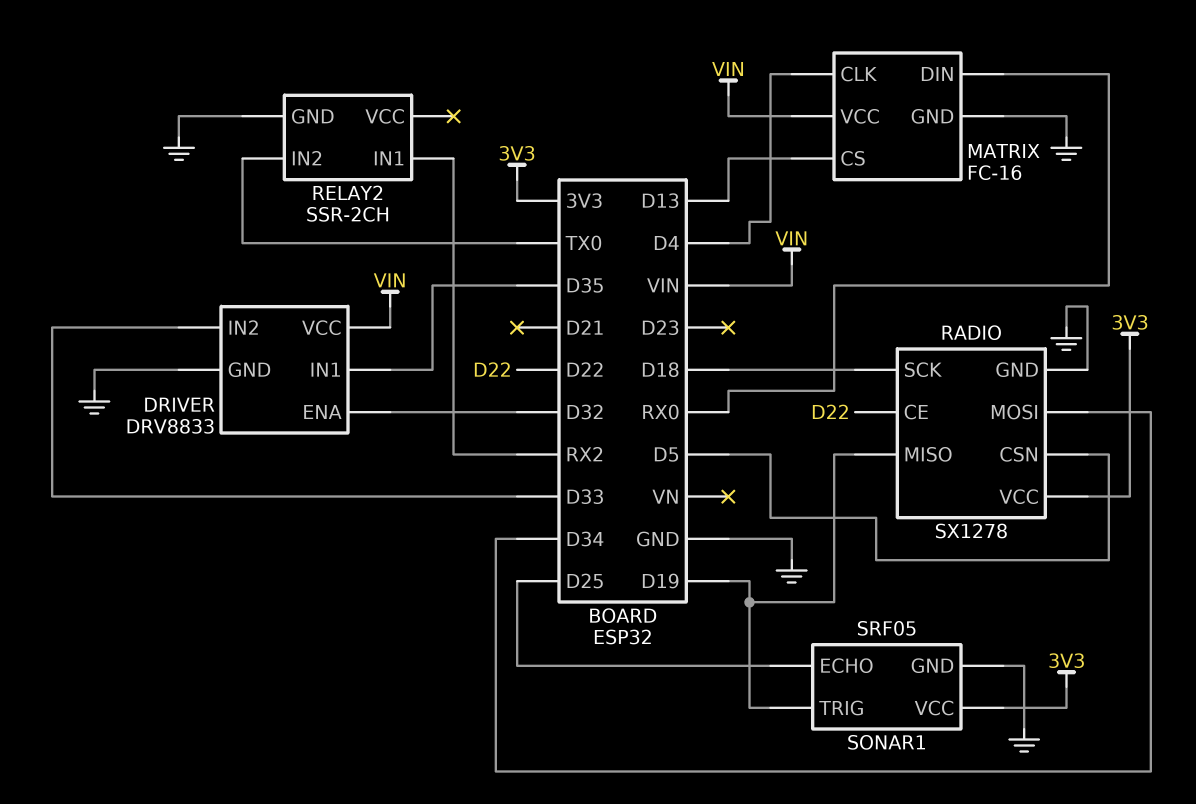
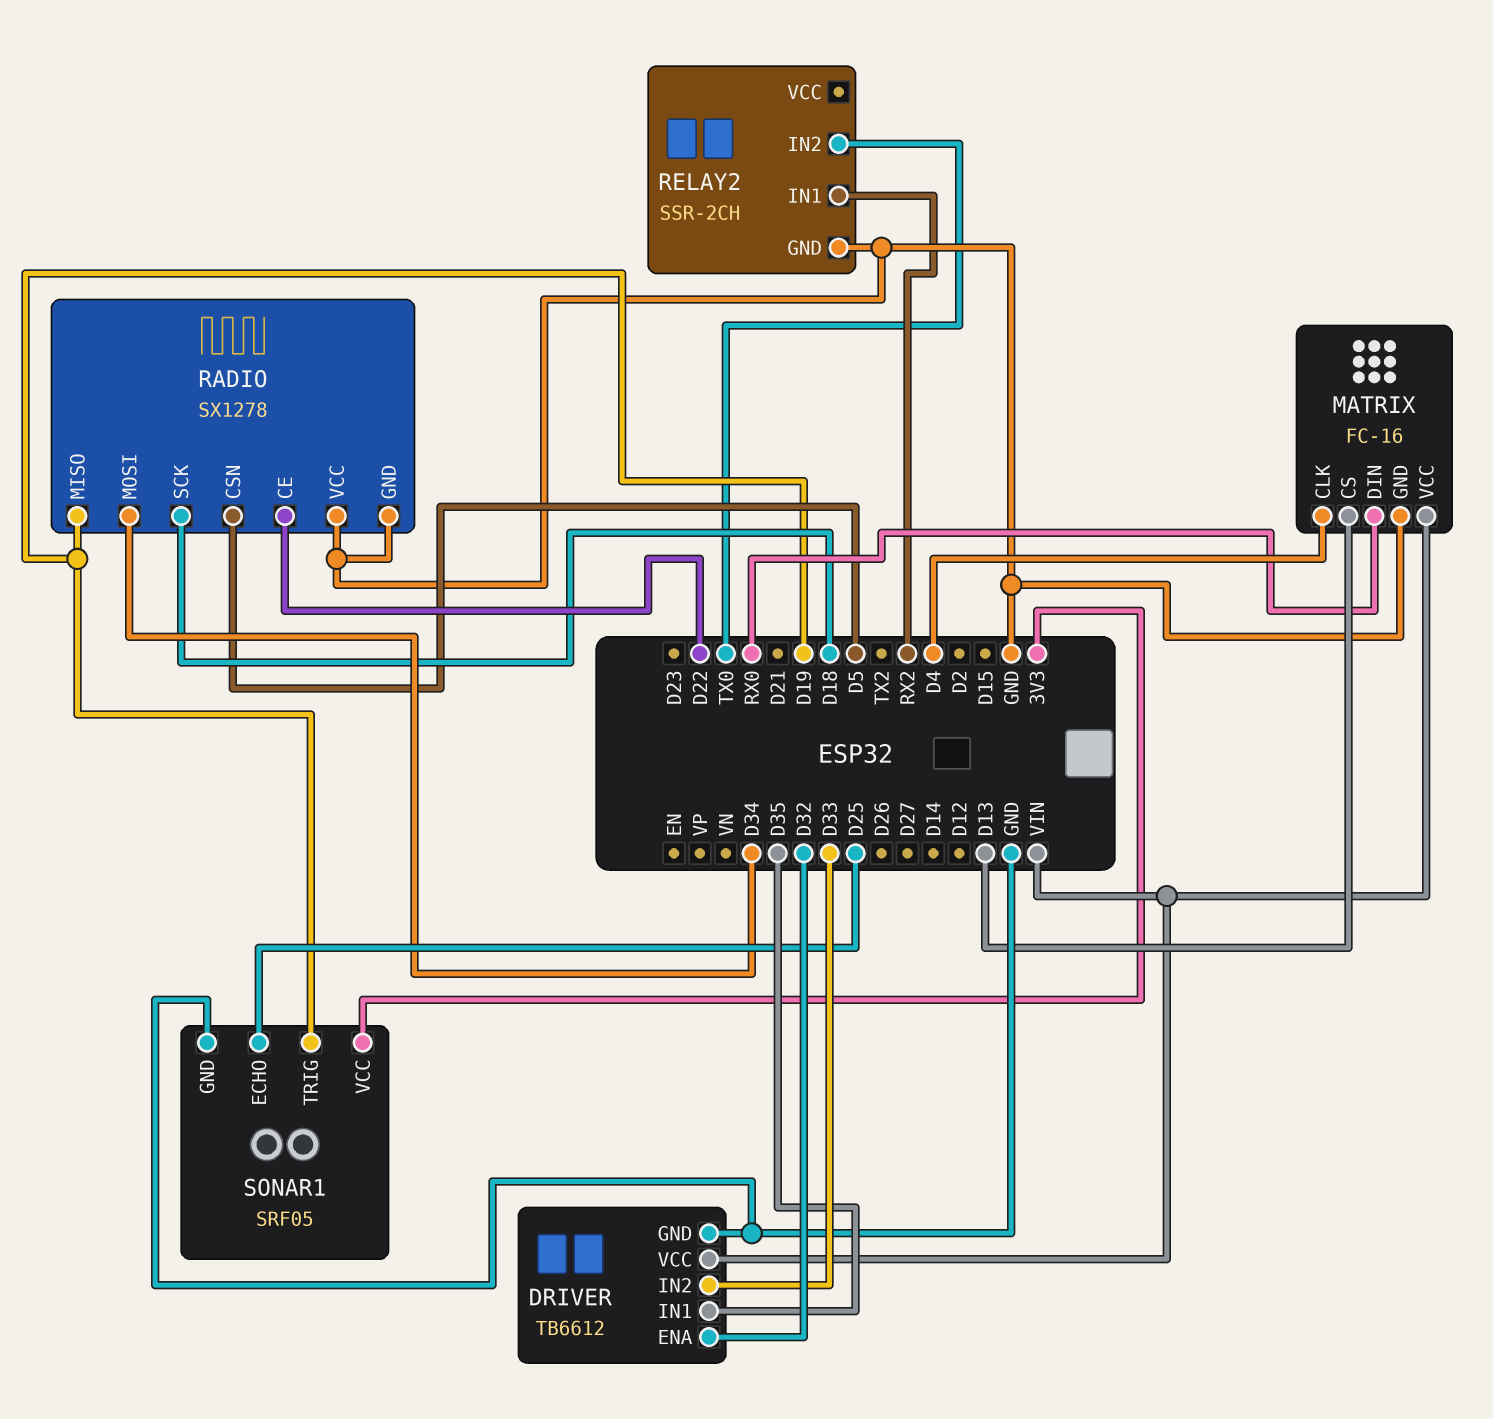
DRIVER: DRV8833 -> TB6612
RADIO pin VCC: 3V3 -> GND

